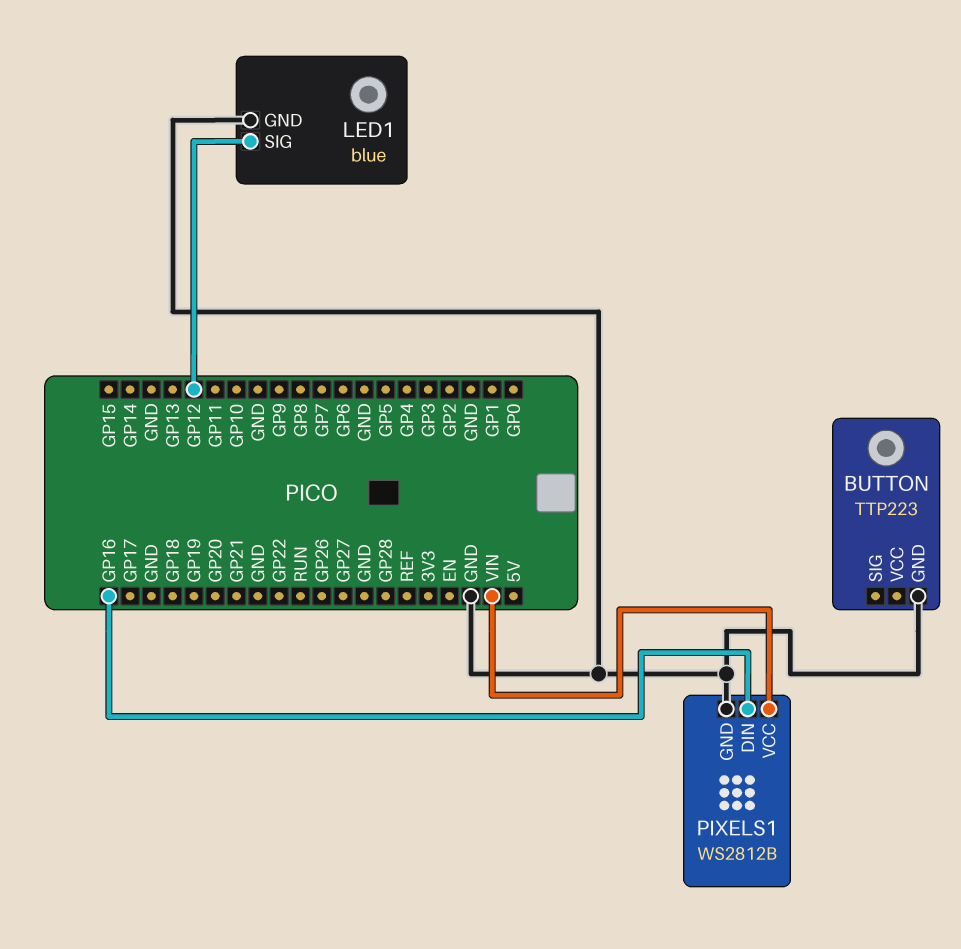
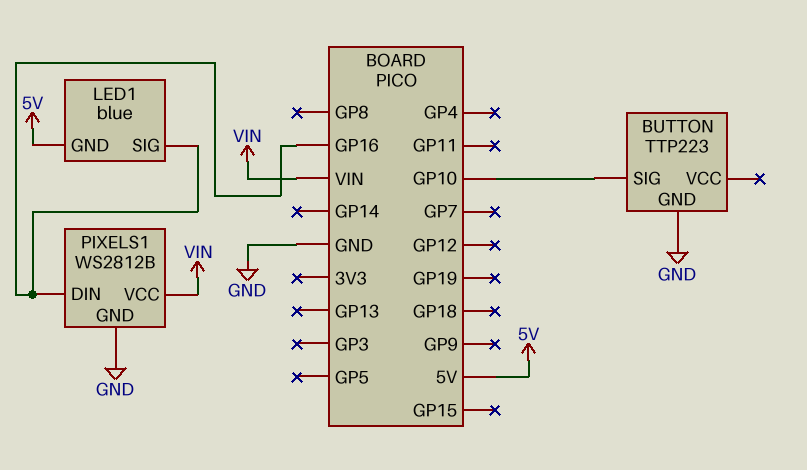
BUTTON pin SIG: none -> GP10
LED1 pin GND: GND -> 5V
LED1 pin SIG: GP12 -> GP16

